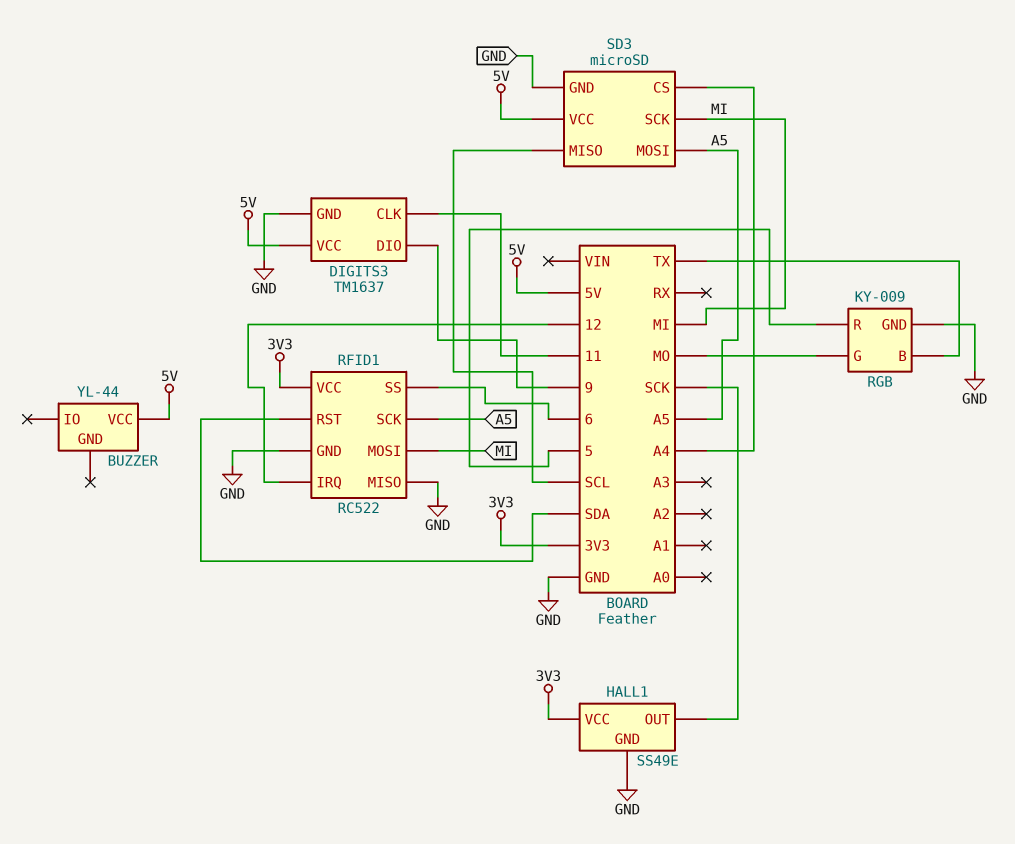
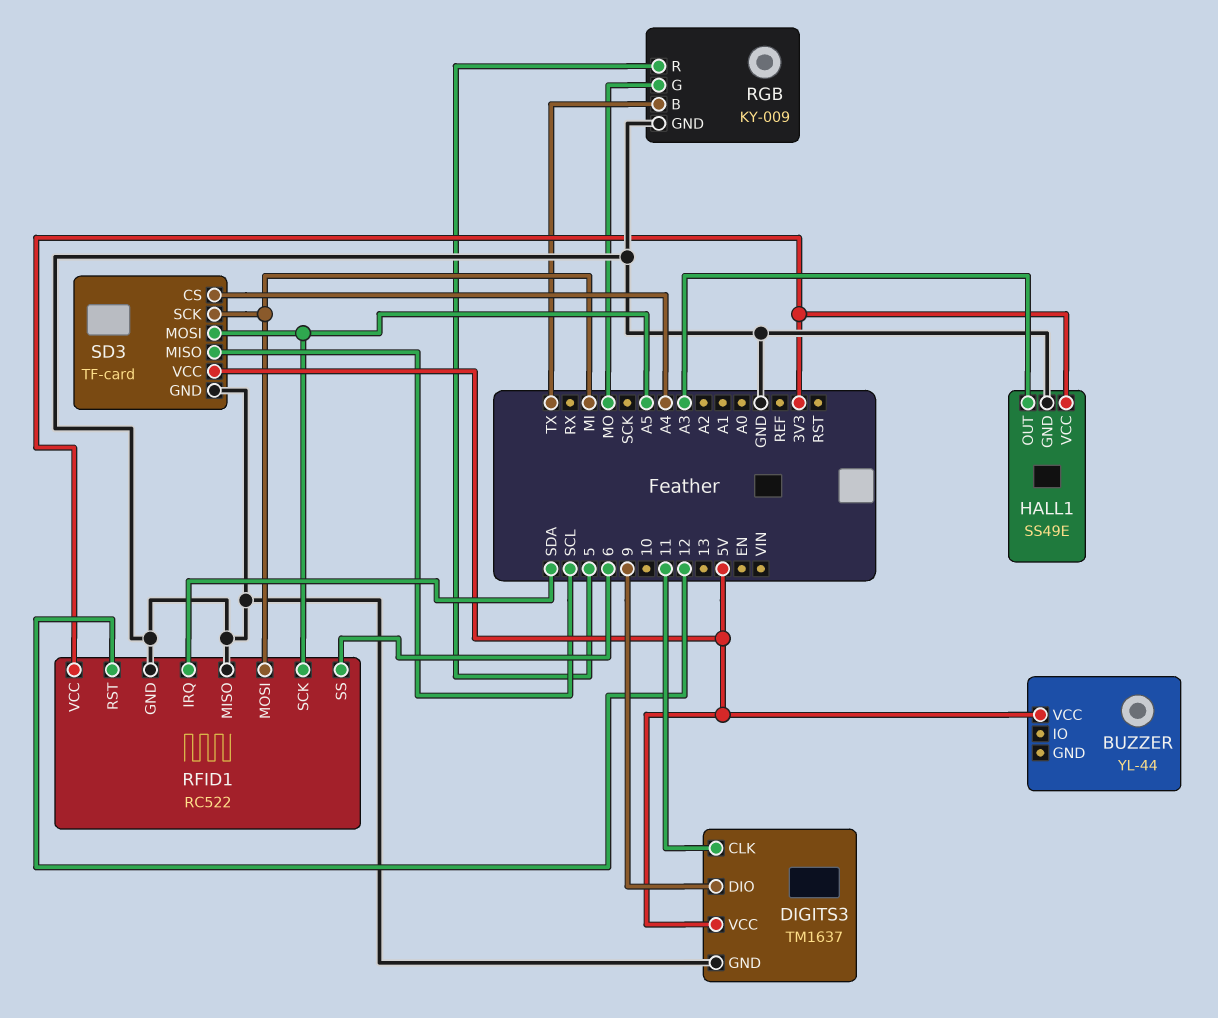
HALL1 pin OUT: SCK -> A3
RFID1 pin IRQ: 12 -> SDA
RFID1 pin RST: SDA -> 12
SD3: microSD -> TF-card

